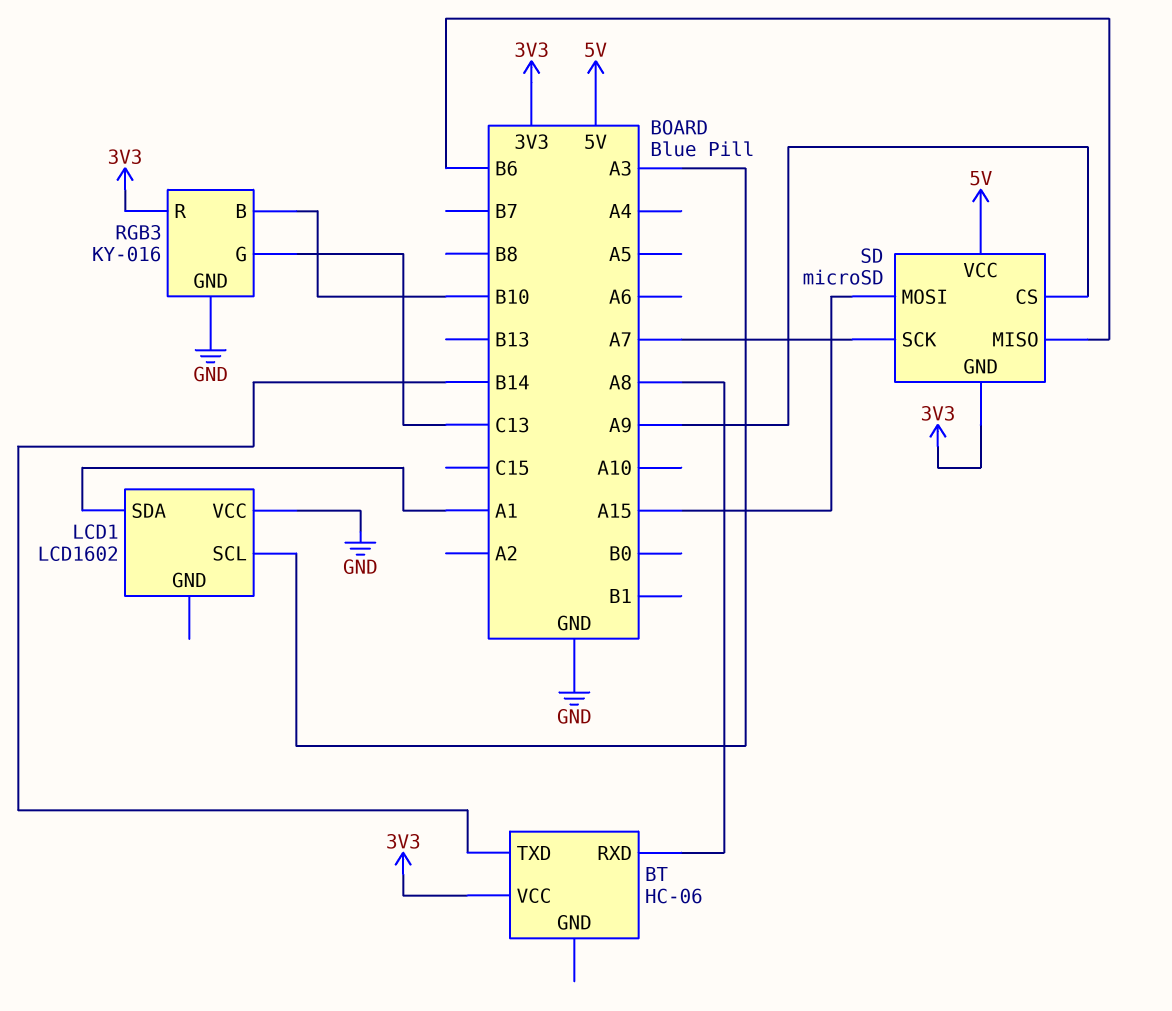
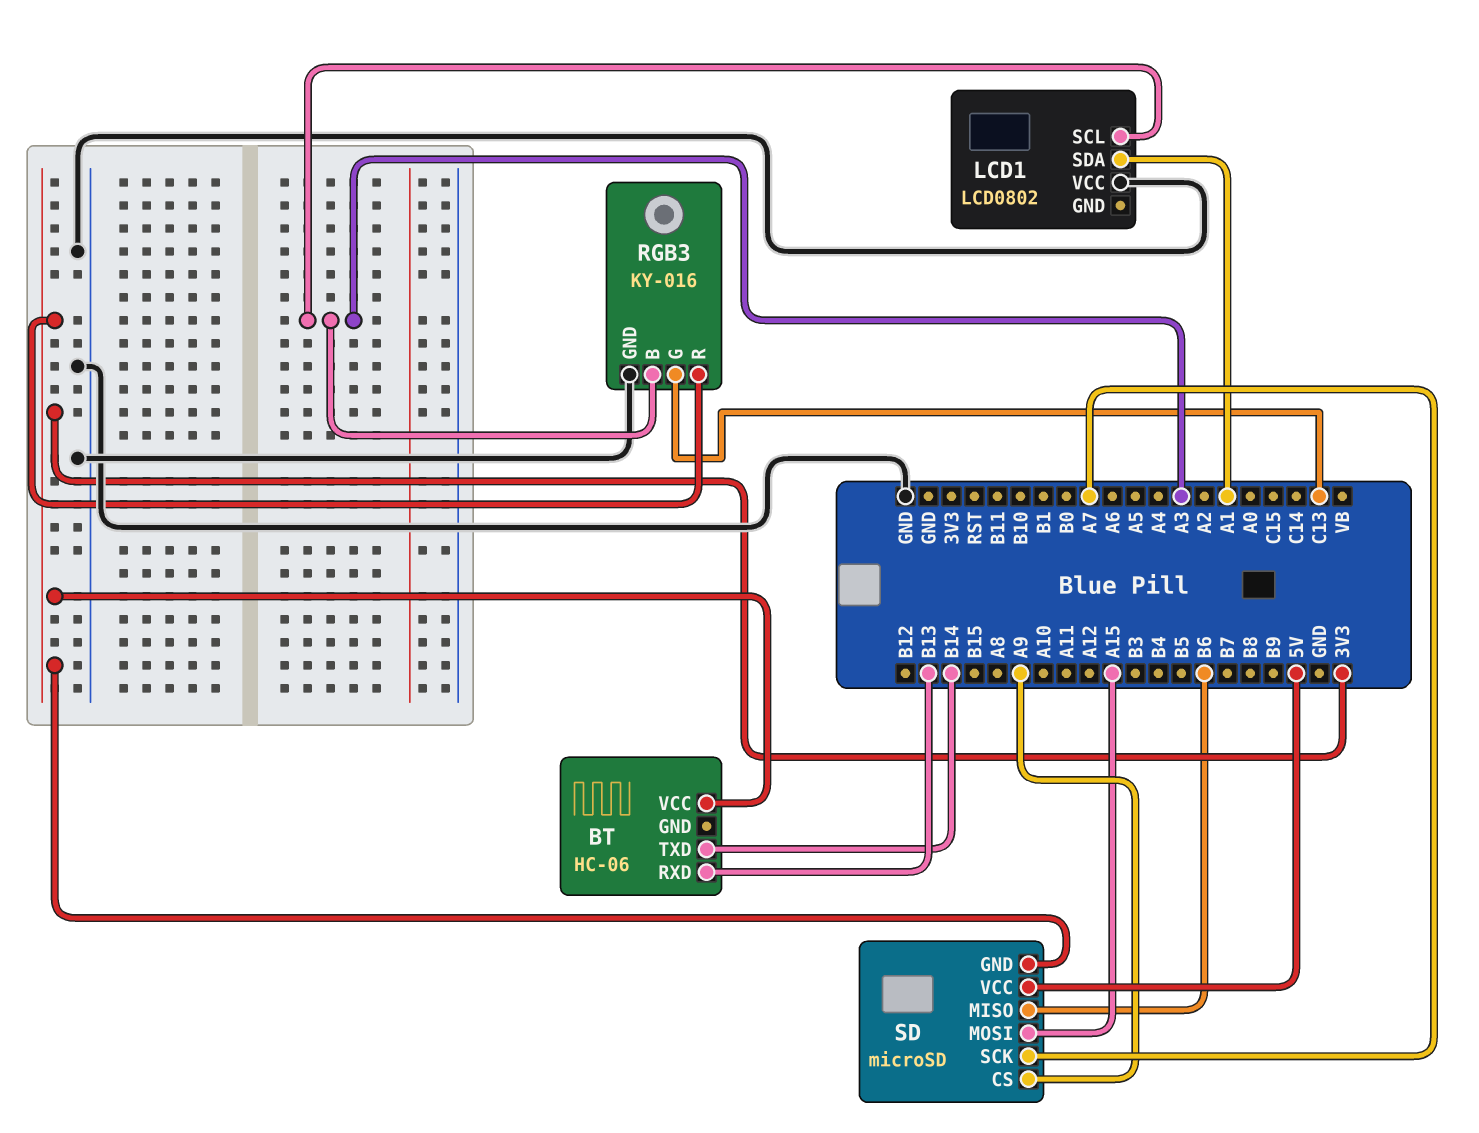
BT pin RXD: A8 -> B13
LCD1: LCD1602 -> LCD0802
RGB3 pin B: B10 -> A3

